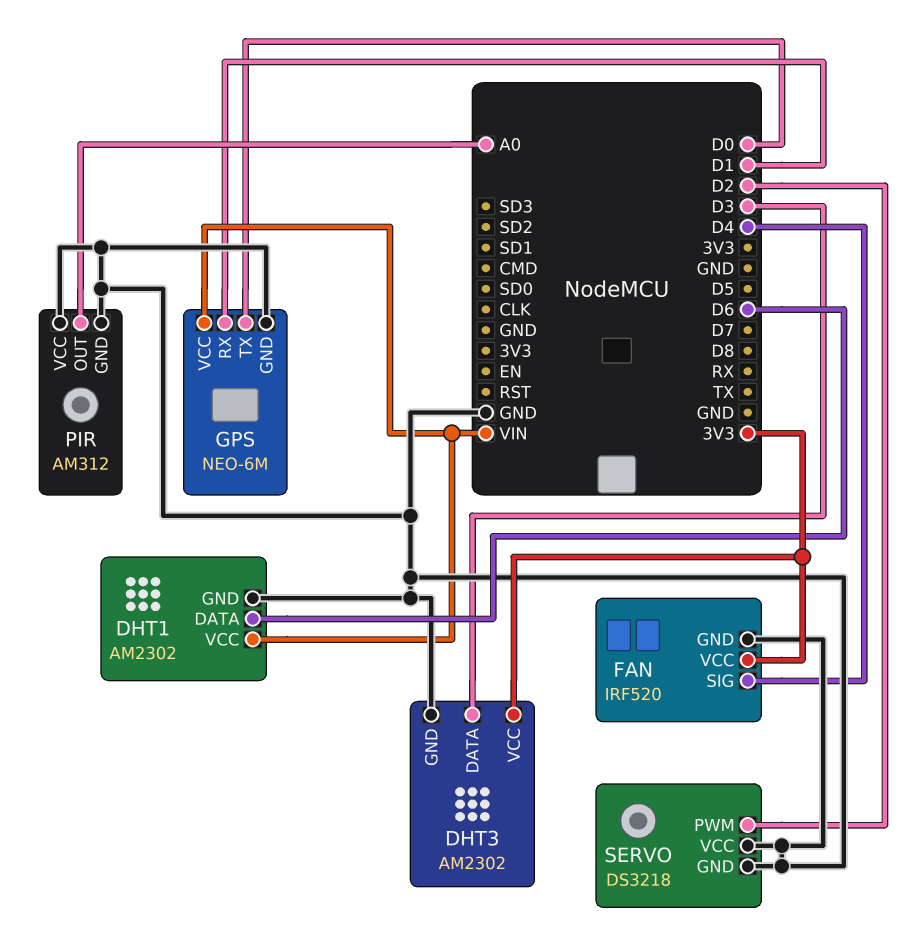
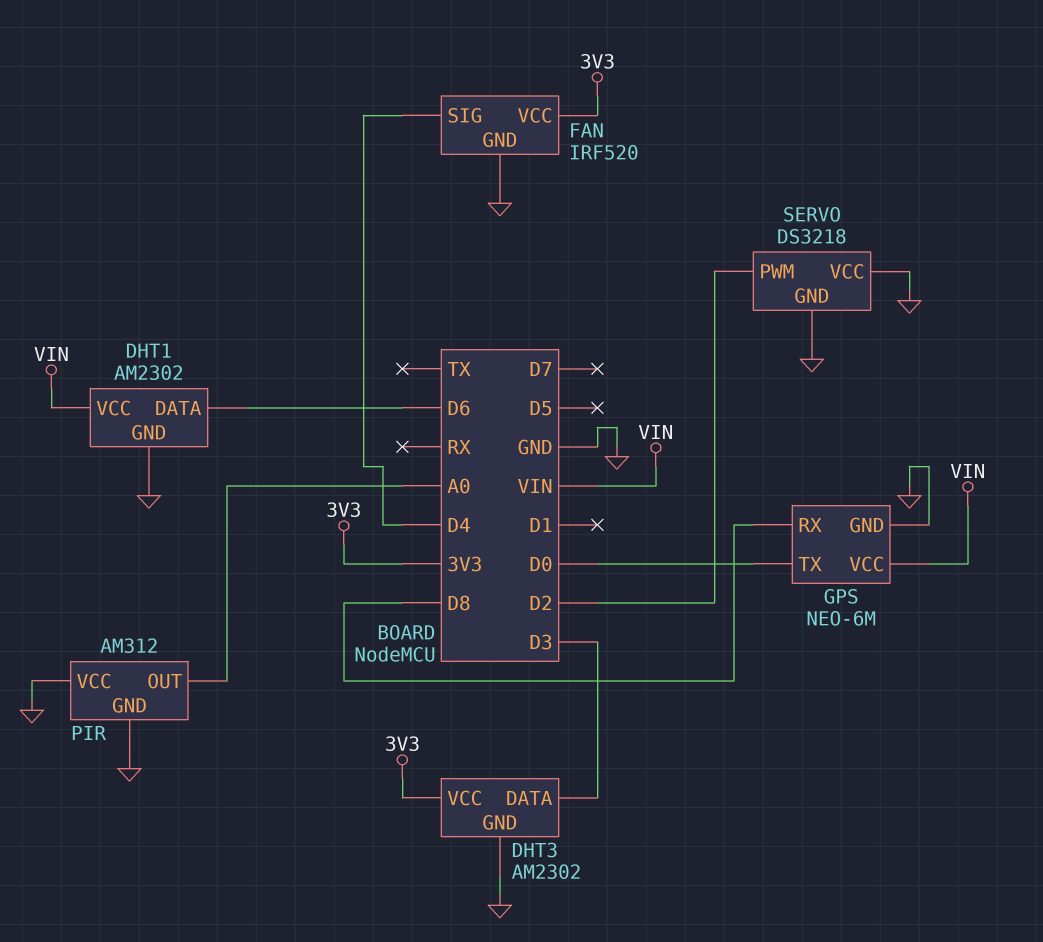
GPS pin RX: D1 -> D8

